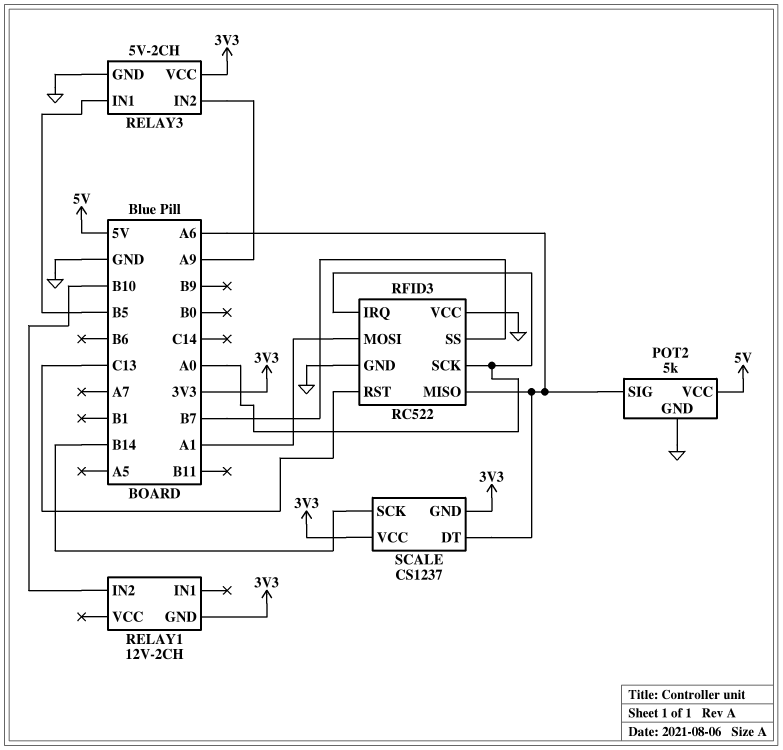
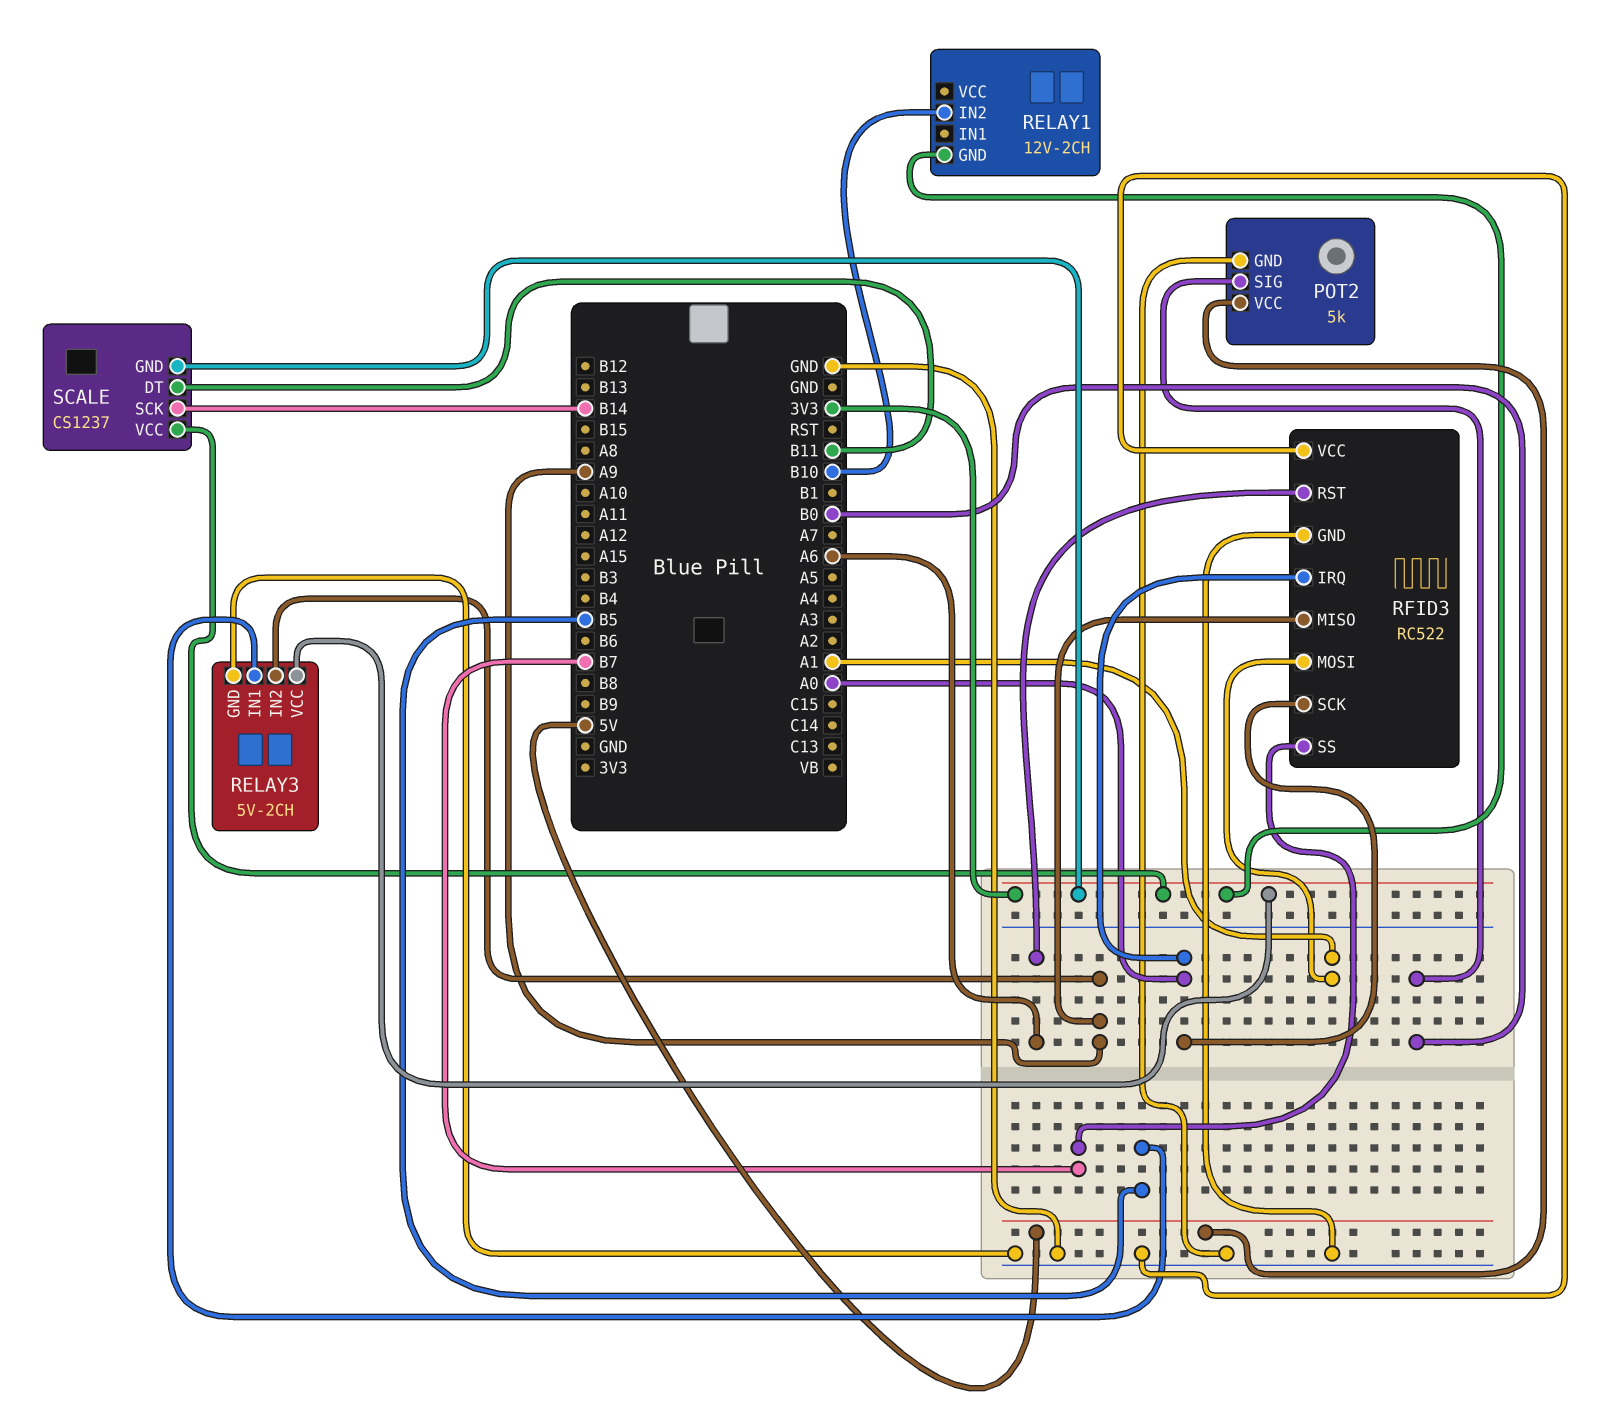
POT2 pin SIG: A6 -> B0
RFID3 pin MISO: A6 -> A9
RFID3 pin RST: C13 -> A6
SCALE pin DT: A6 -> B11

